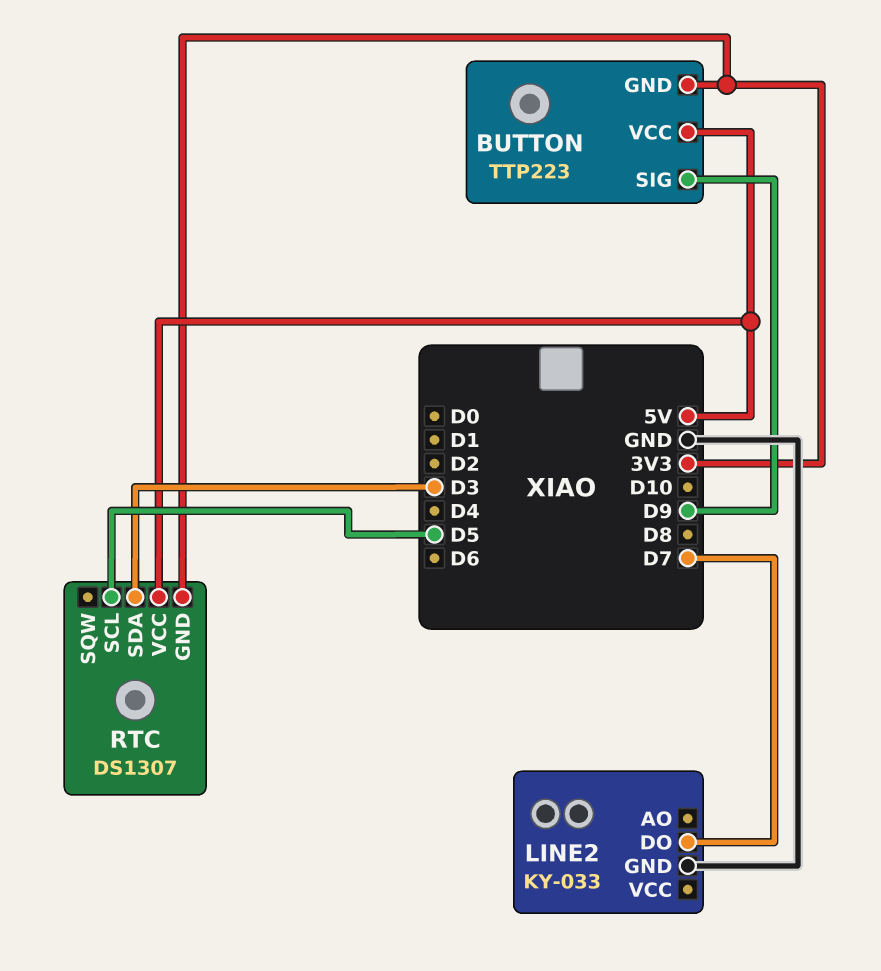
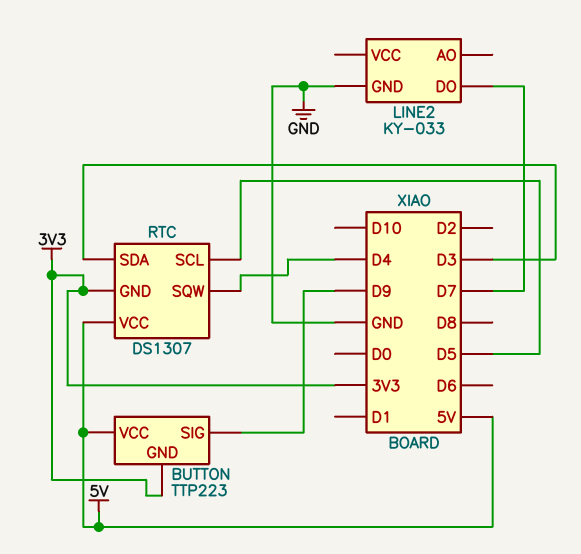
RTC pin SQW: none -> D4

